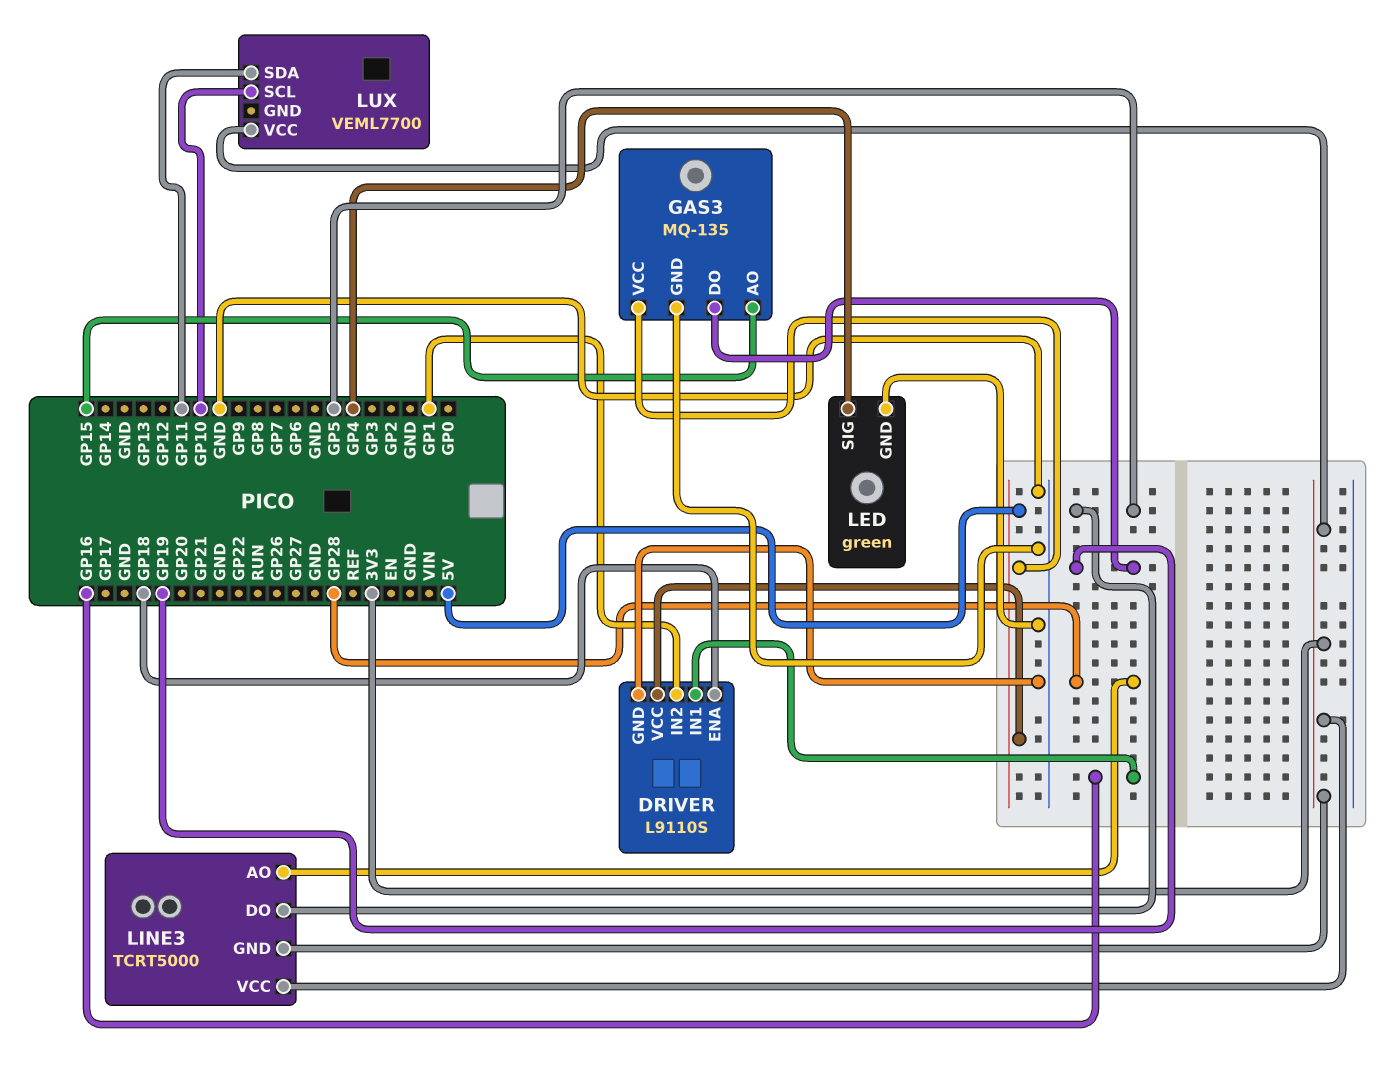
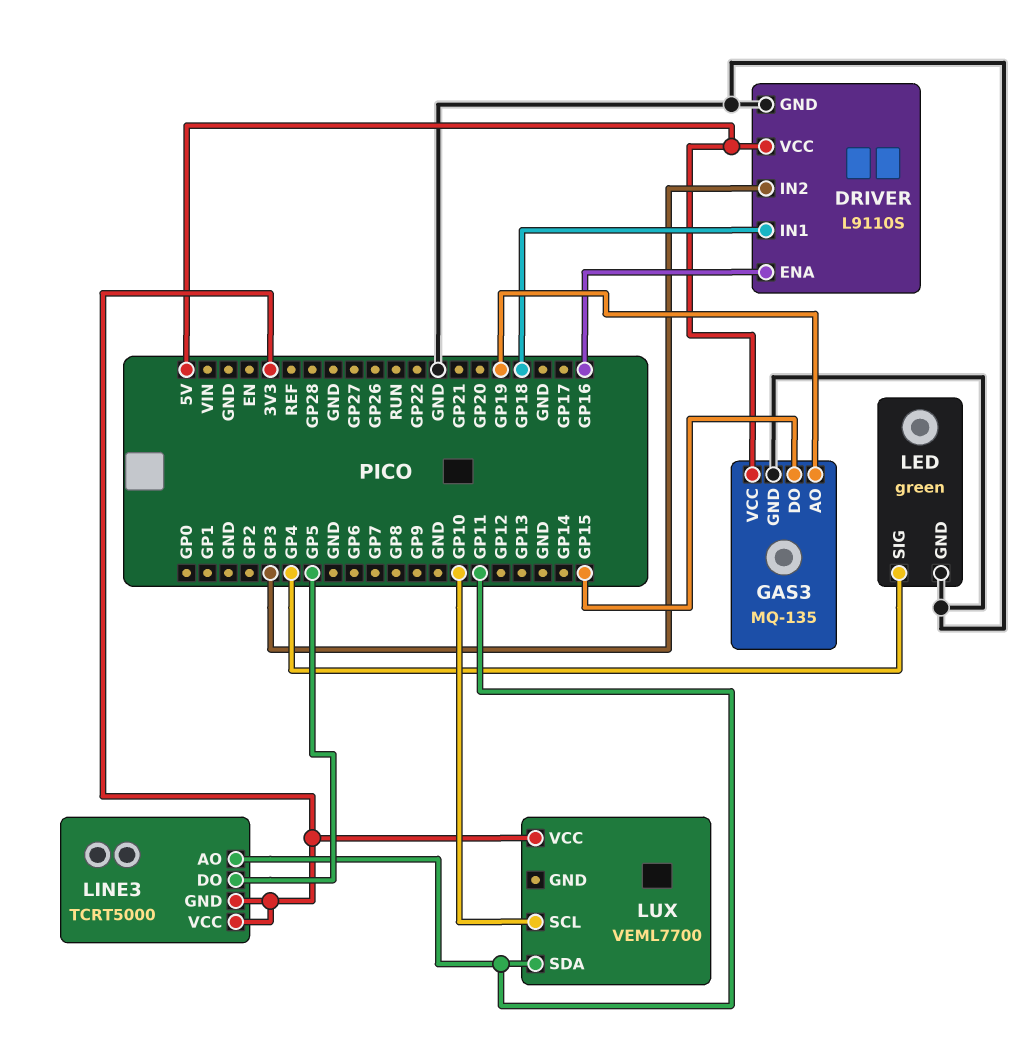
DRIVER pin ENA: GP18 -> GP16
DRIVER pin IN1: GP16 -> GP18
DRIVER pin IN2: GP1 -> GP3
GAS3 pin AO: GP15 -> GP19
GAS3 pin DO: GP19 -> GP15
LINE3 pin AO: GP28 -> GP11

